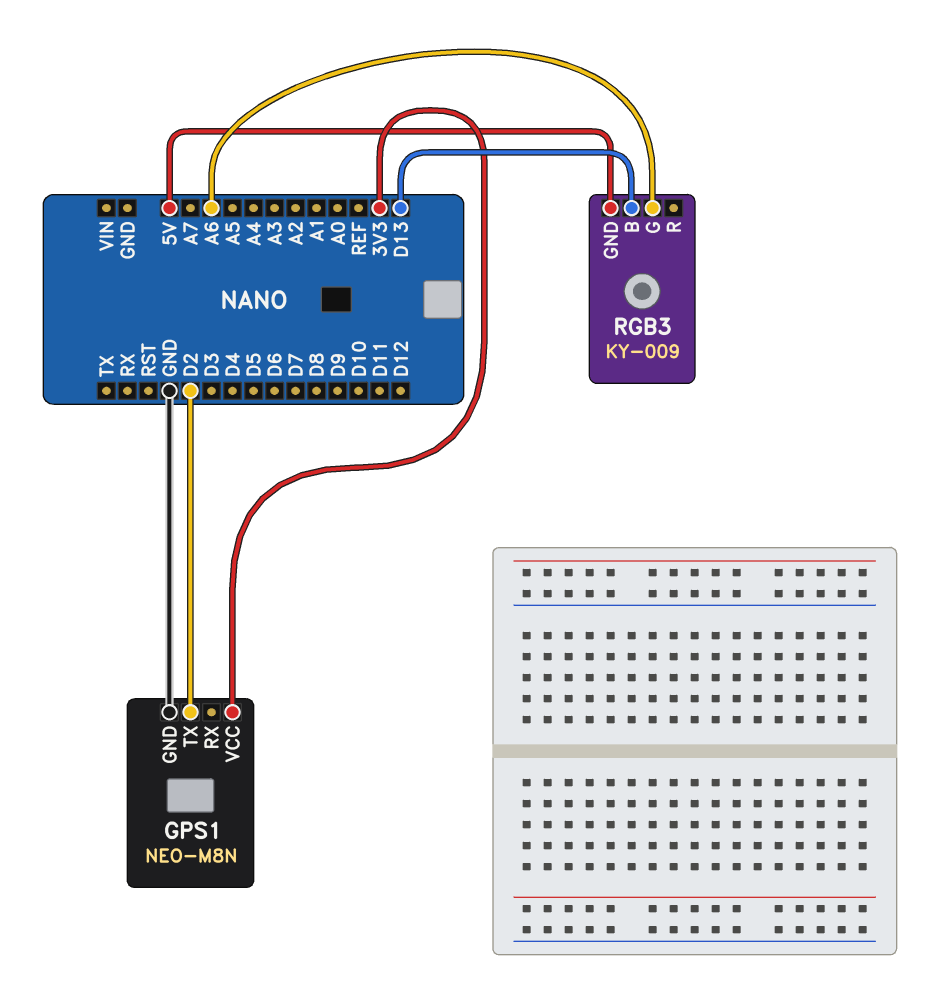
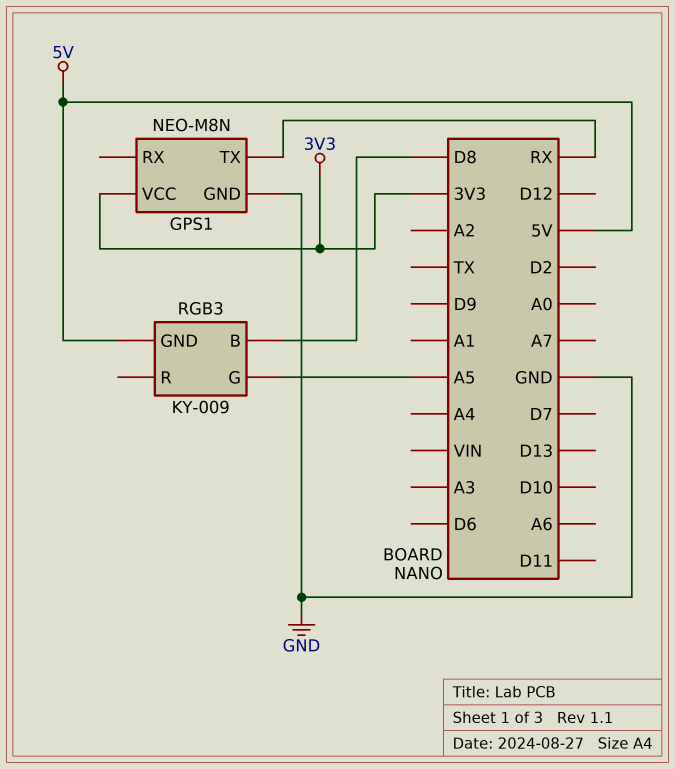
GPS1 pin TX: D2 -> RX
RGB3 pin B: D13 -> D8
RGB3 pin G: A6 -> A5

